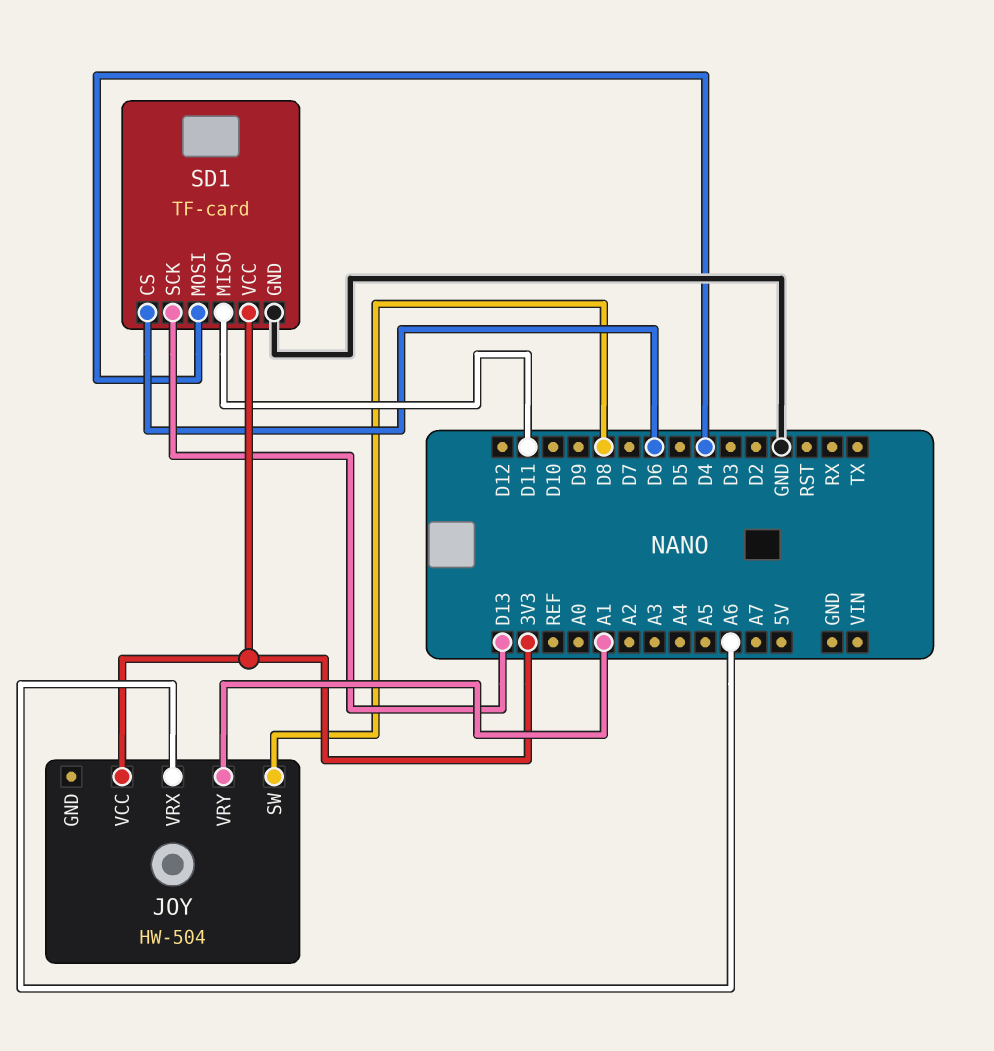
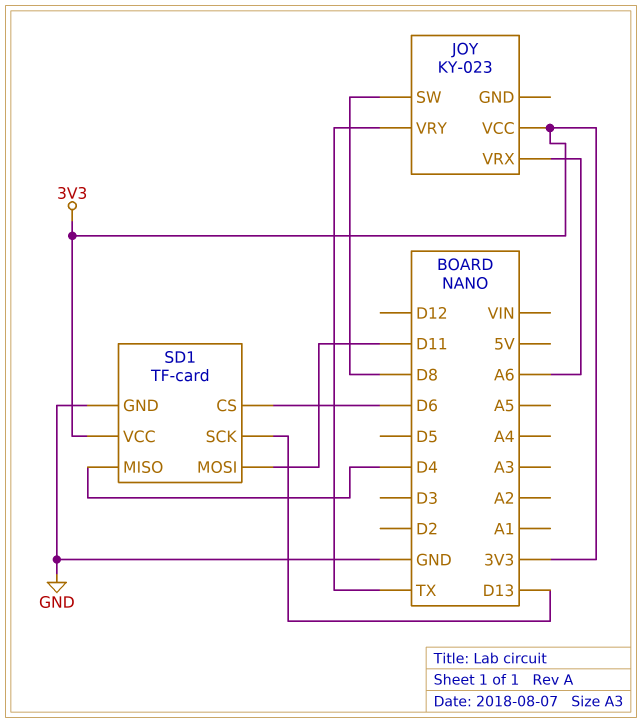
JOY: HW-504 -> KY-023
JOY pin VRY: A1 -> TX
SD1 pin MISO: D11 -> D4
SD1 pin MOSI: D4 -> D11

